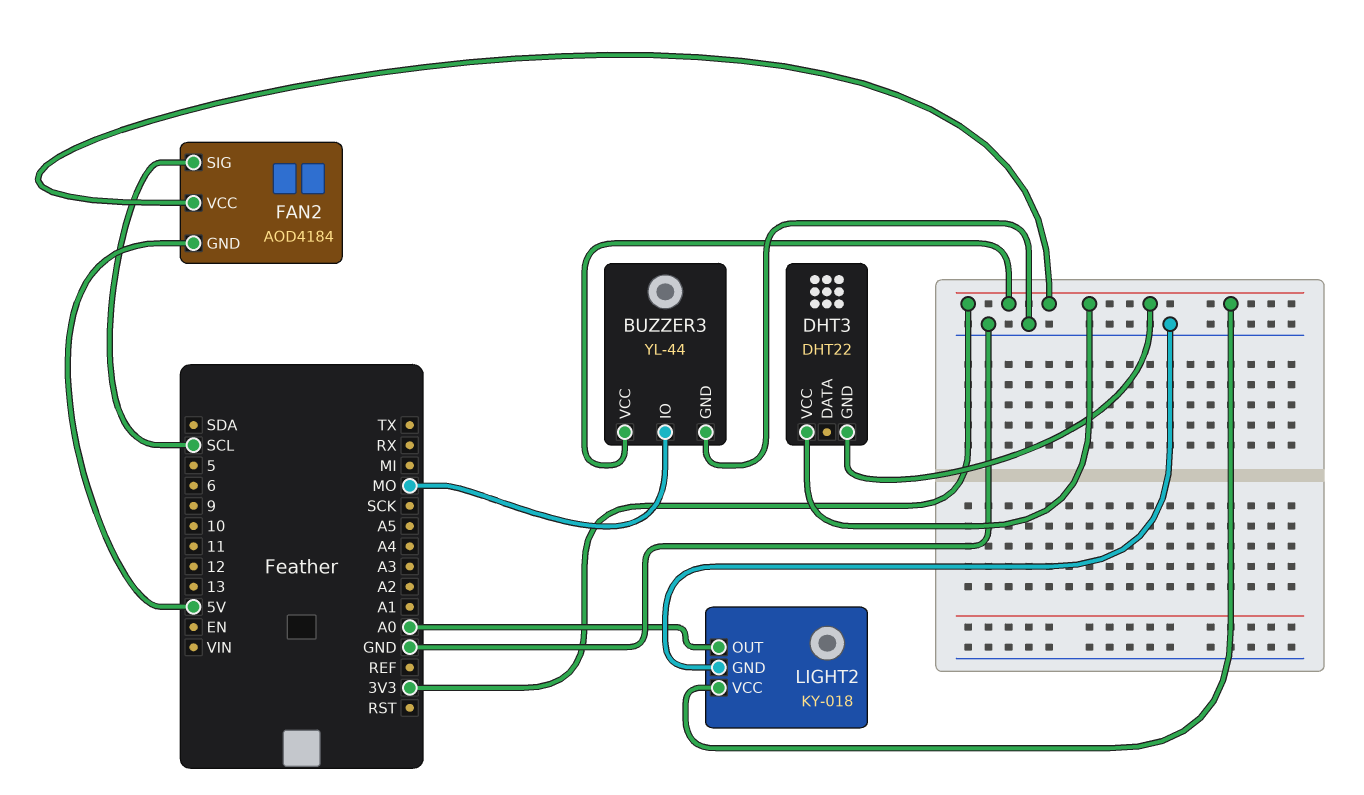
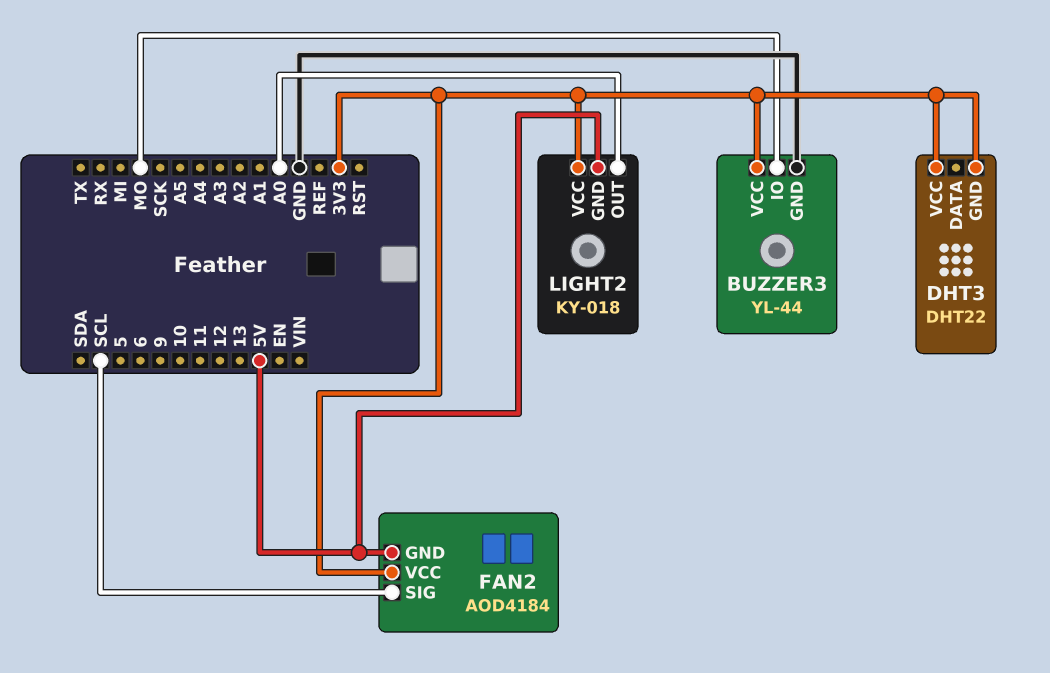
LIGHT2 pin GND: GND -> 5V

